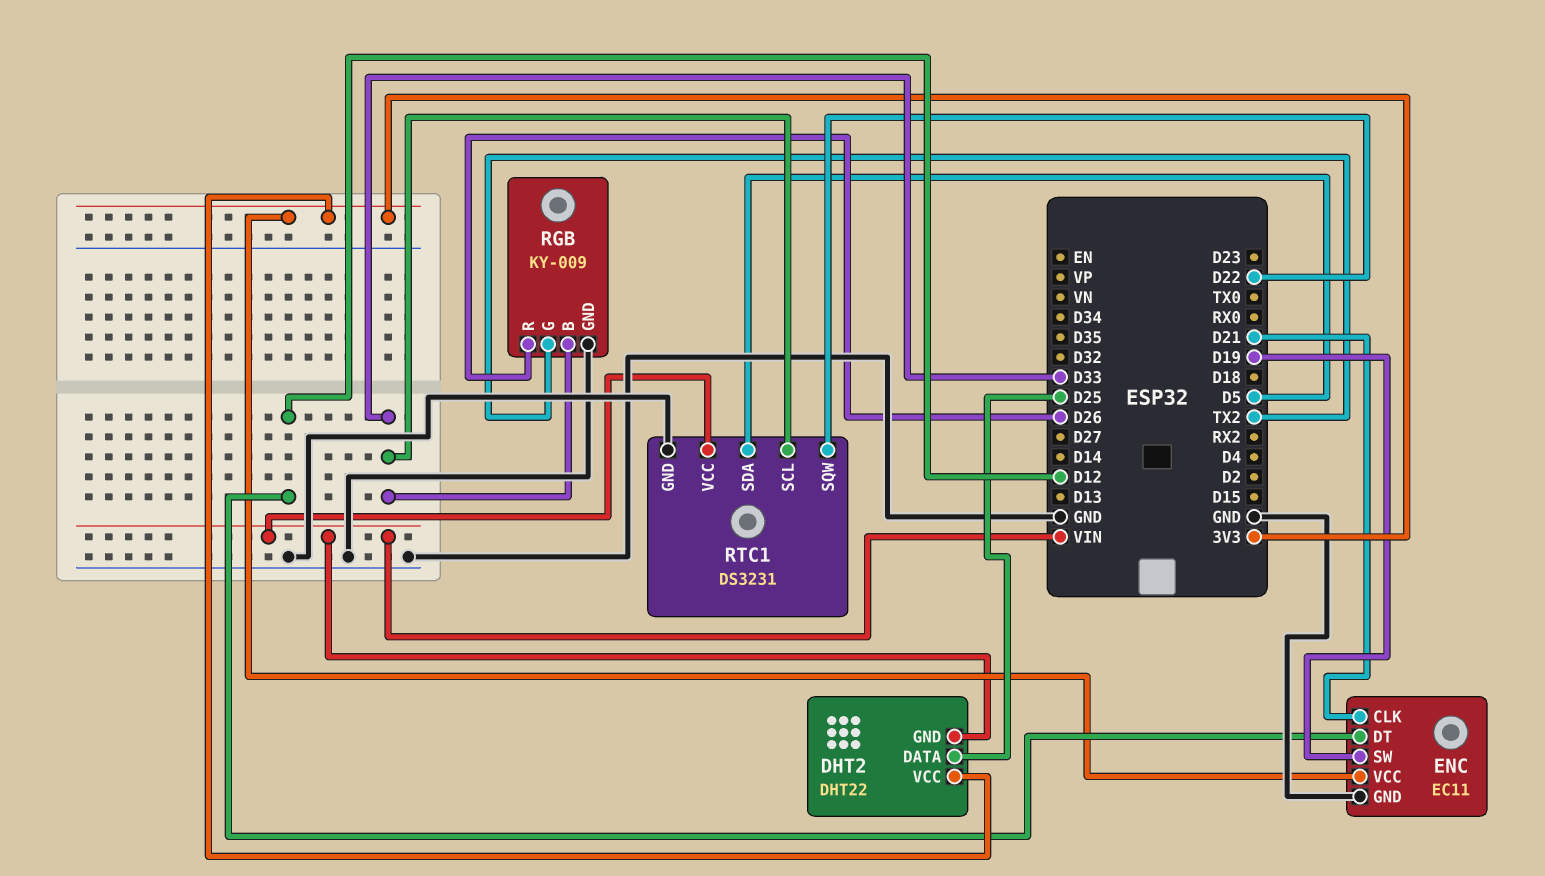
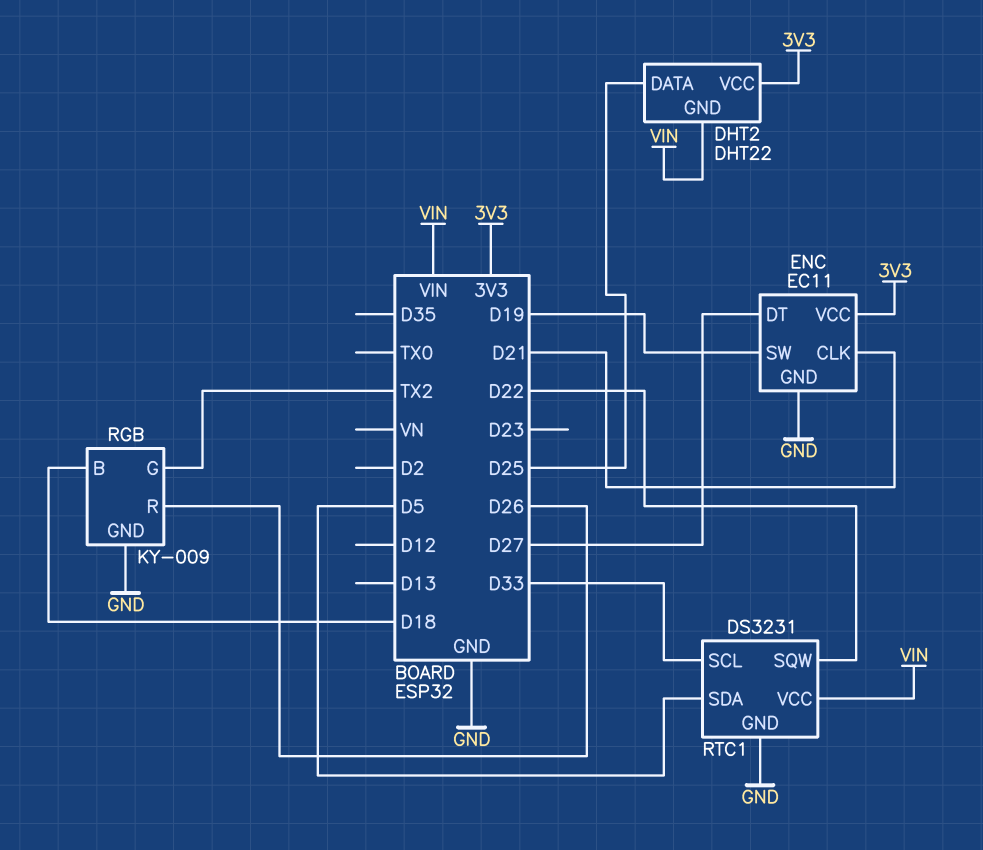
ENC pin DT: D12 -> D27
RGB pin B: D33 -> D18

